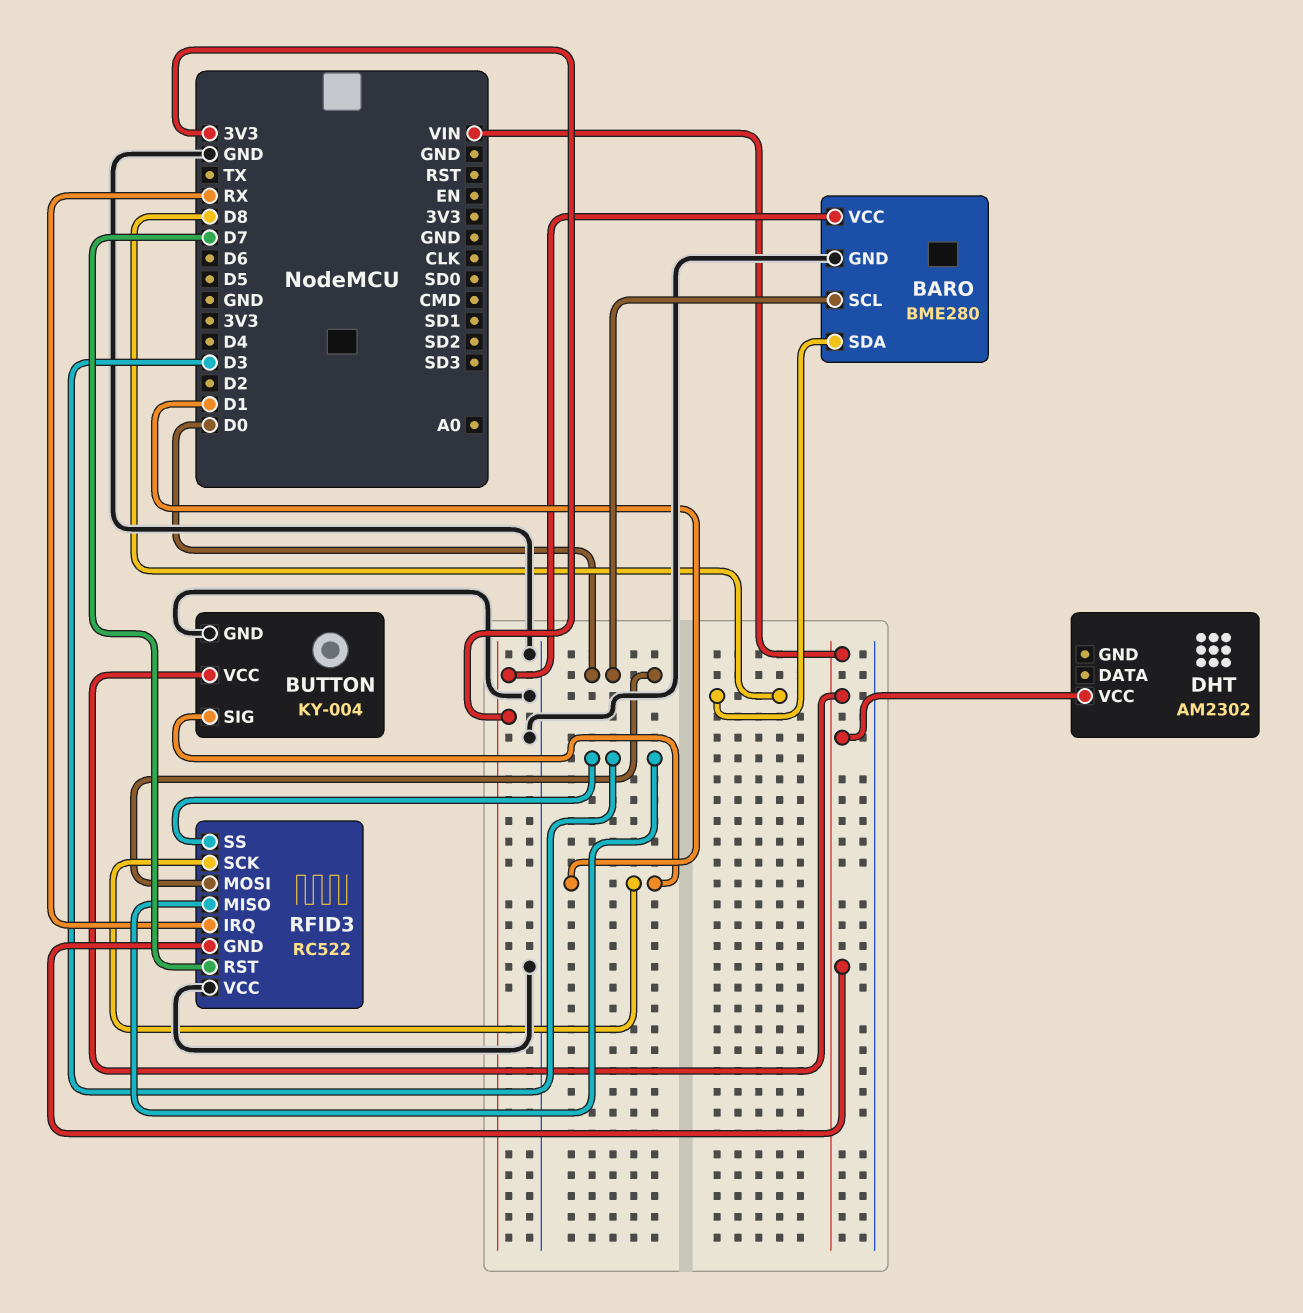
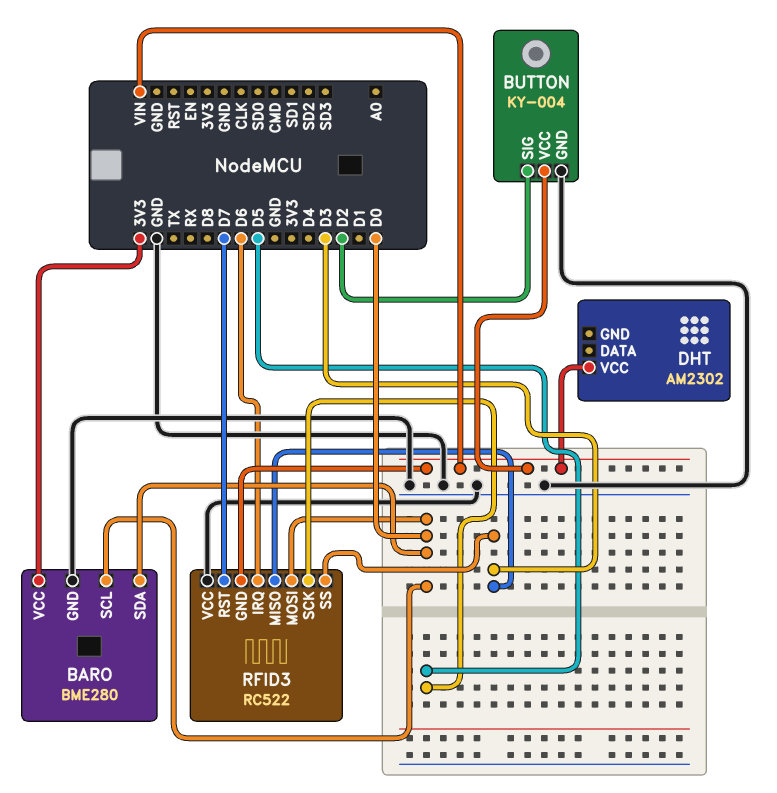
BARO pin SDA: D8 -> D0
BUTTON pin SIG: D1 -> D2
RFID3 pin IRQ: RX -> D6
RFID3 pin SCK: D1 -> D5

